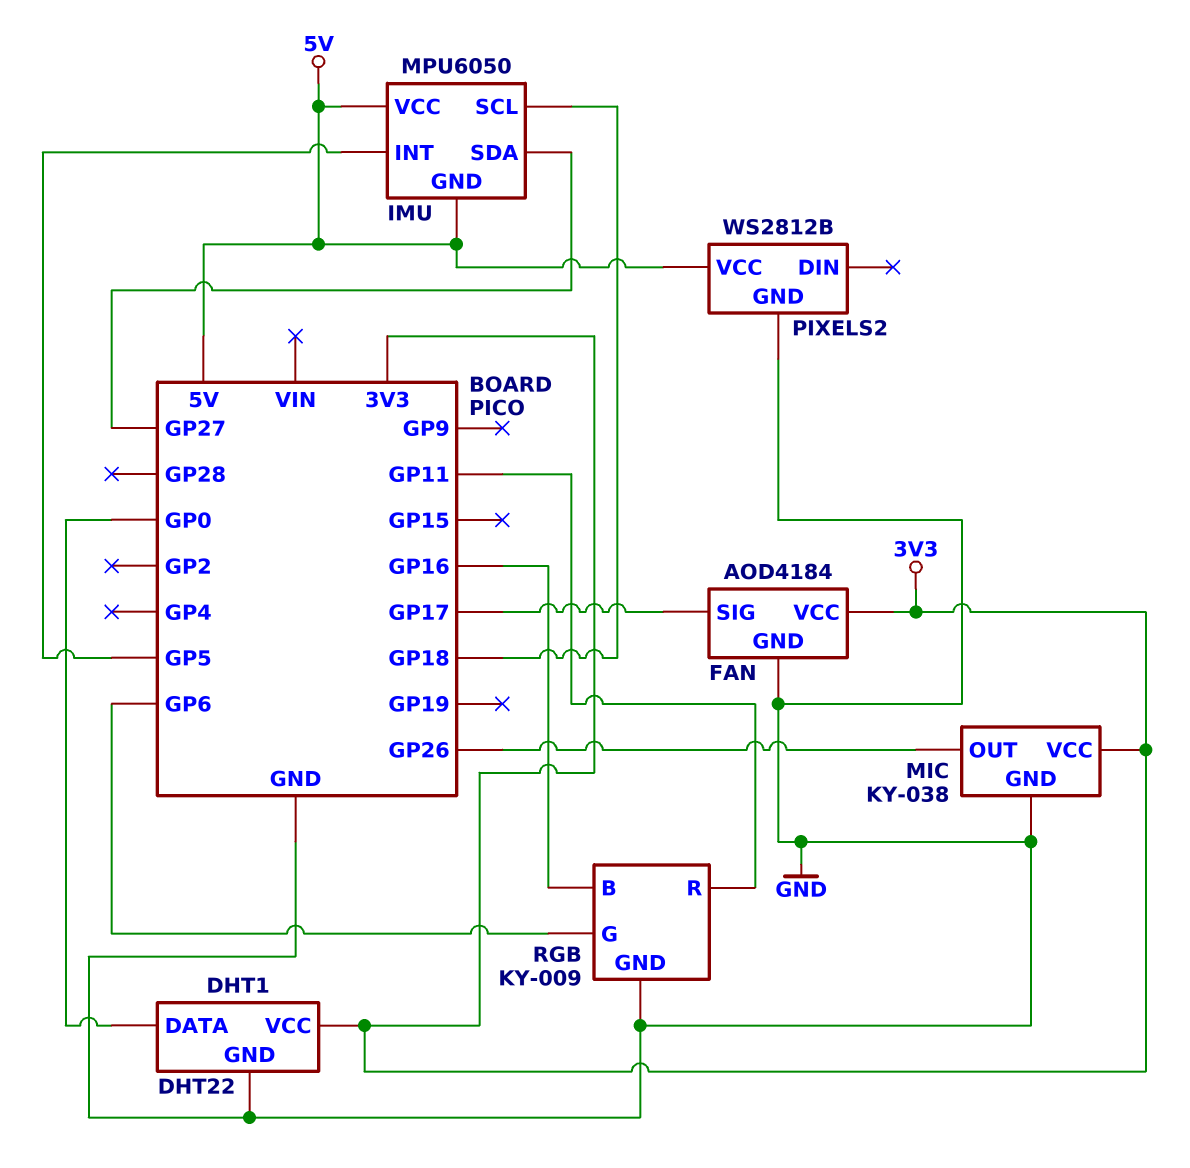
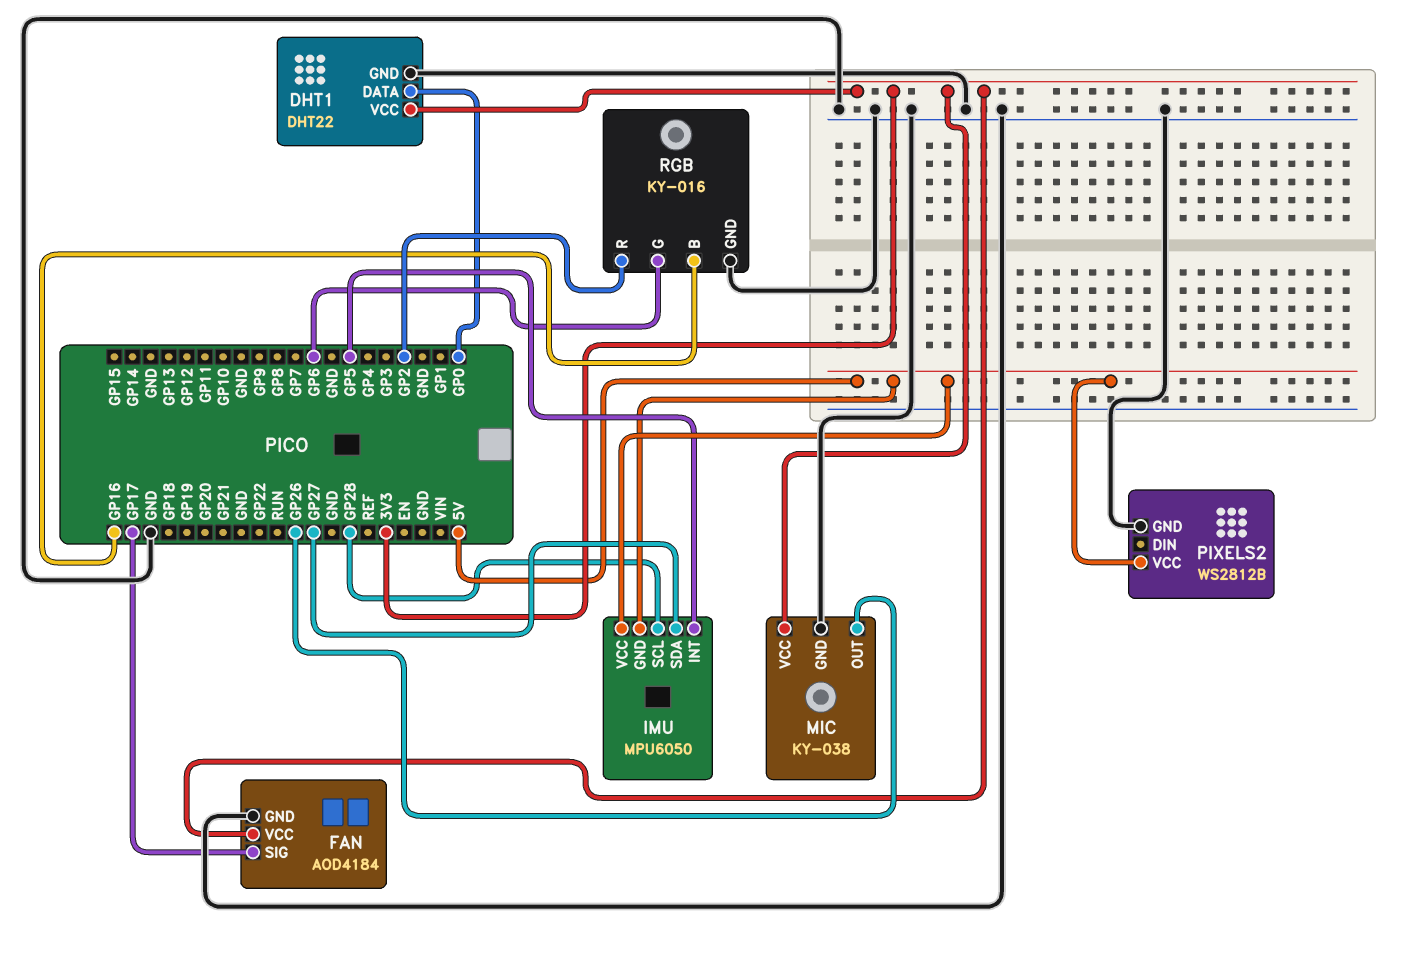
IMU pin SCL: GP18 -> GP28
RGB: KY-009 -> KY-016
RGB pin R: GP11 -> GP2

